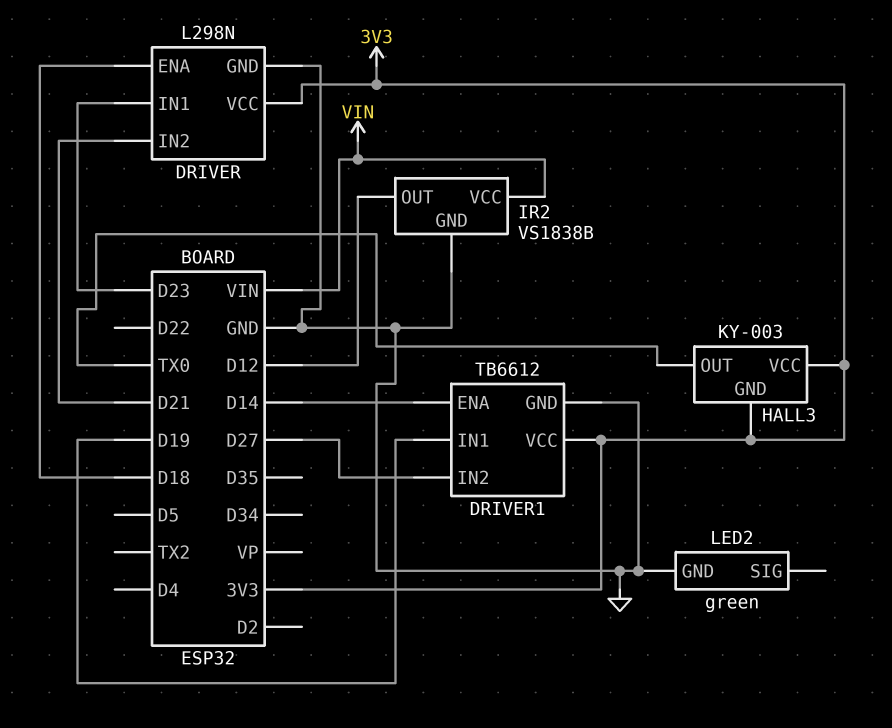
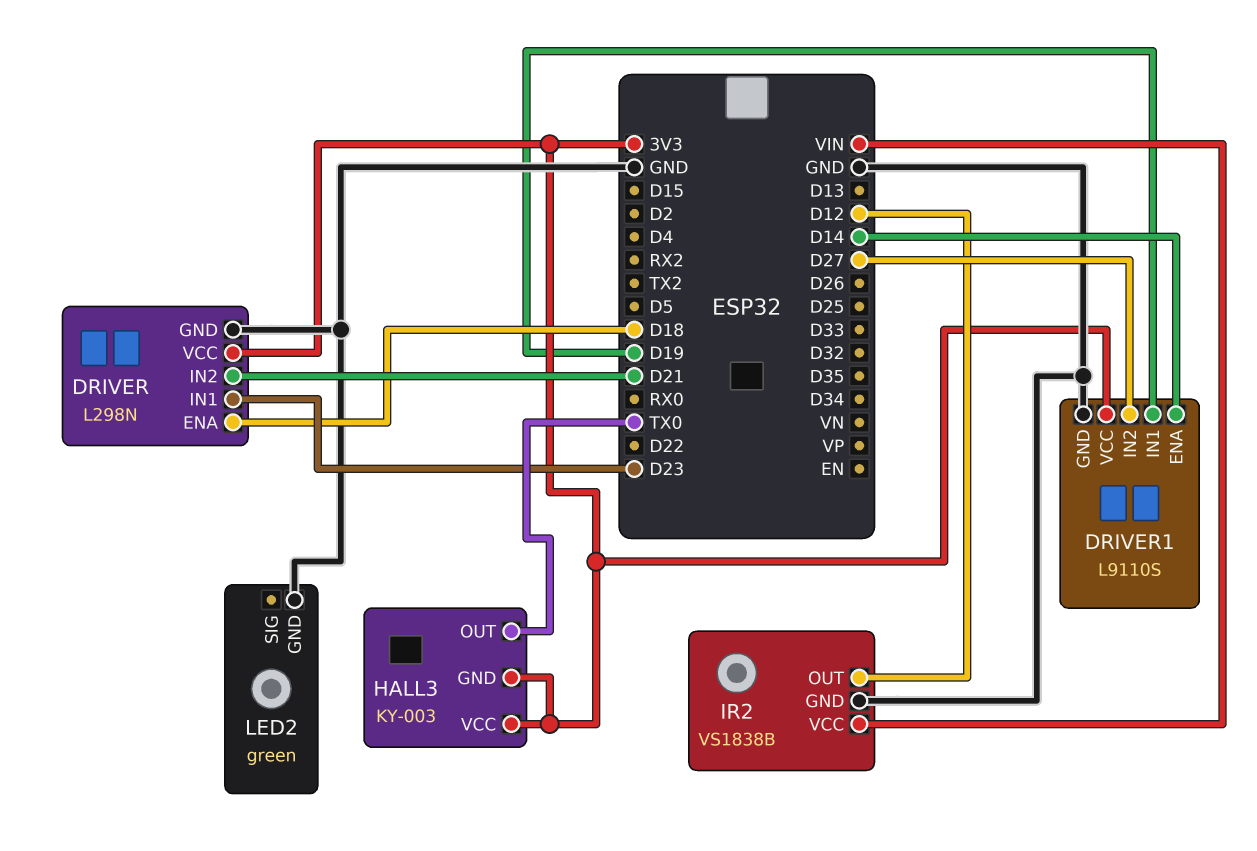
DRIVER1: TB6612 -> L9110S

